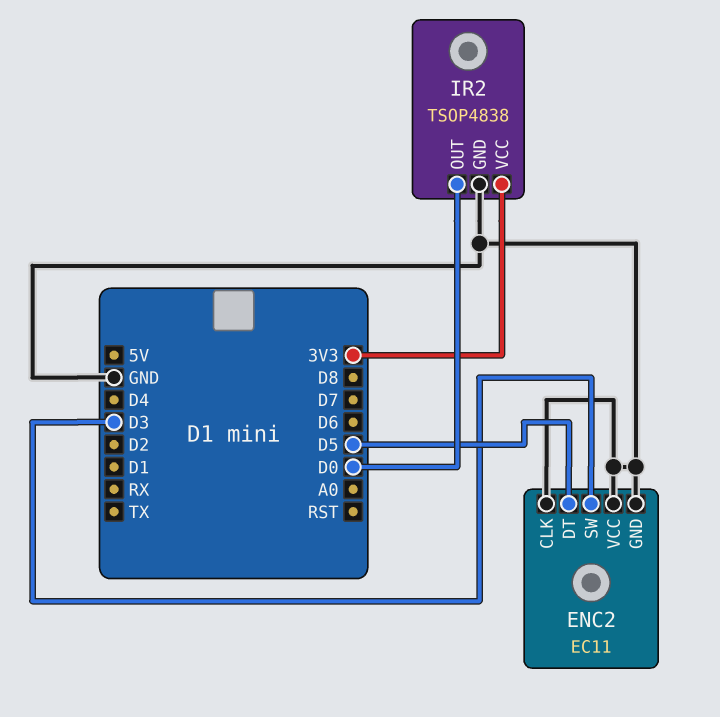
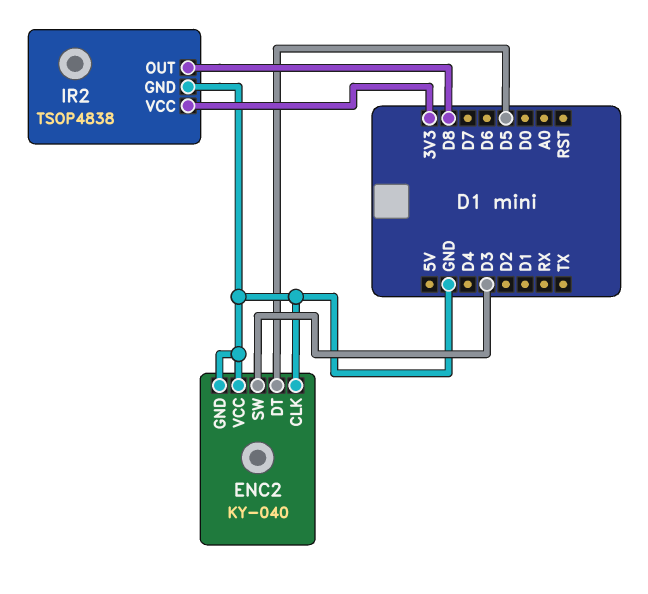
ENC2: EC11 -> KY-040
IR2 pin OUT: D0 -> D8

